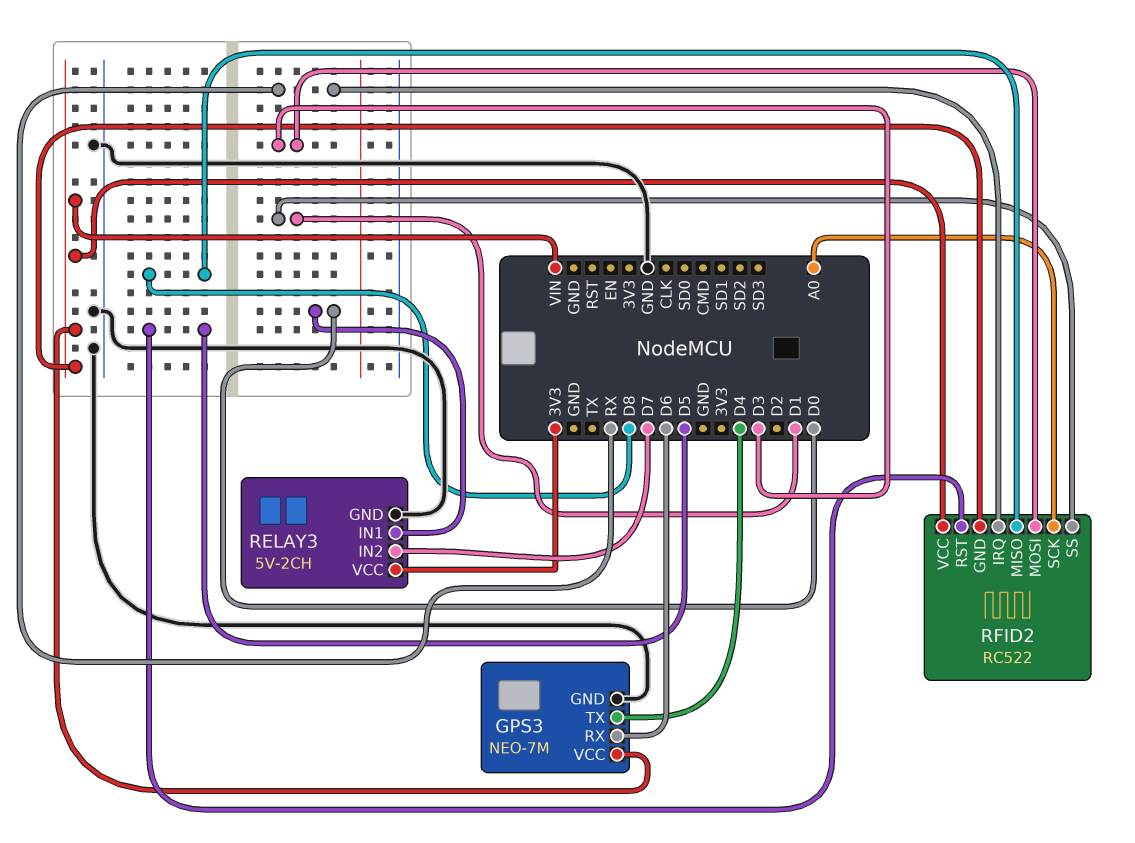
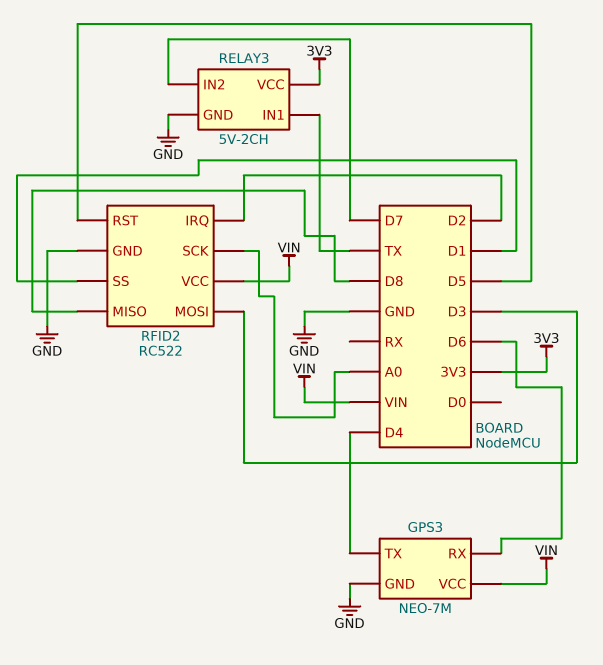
RELAY3 pin IN1: D0 -> TX
RFID2 pin GND: VIN -> GND
RFID2 pin IRQ: RX -> D2

